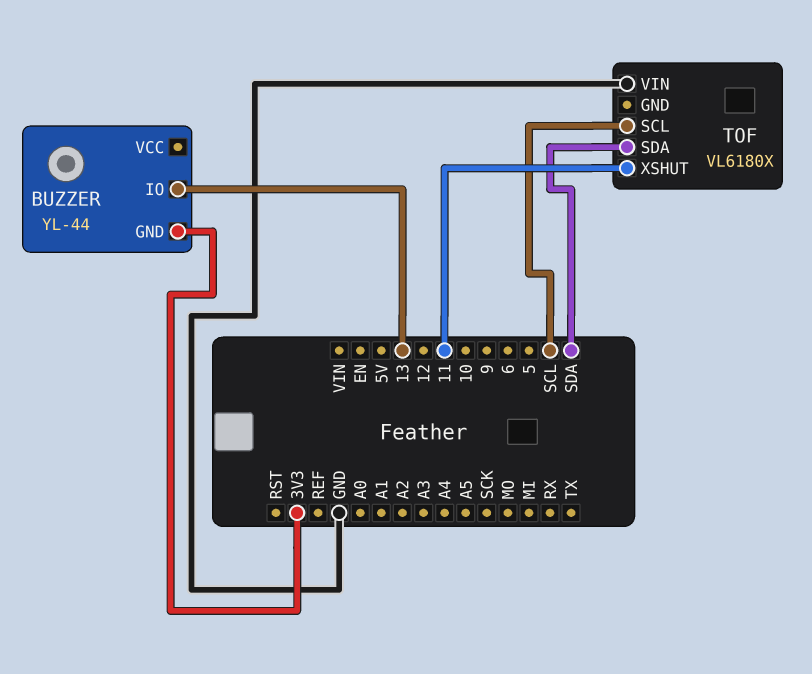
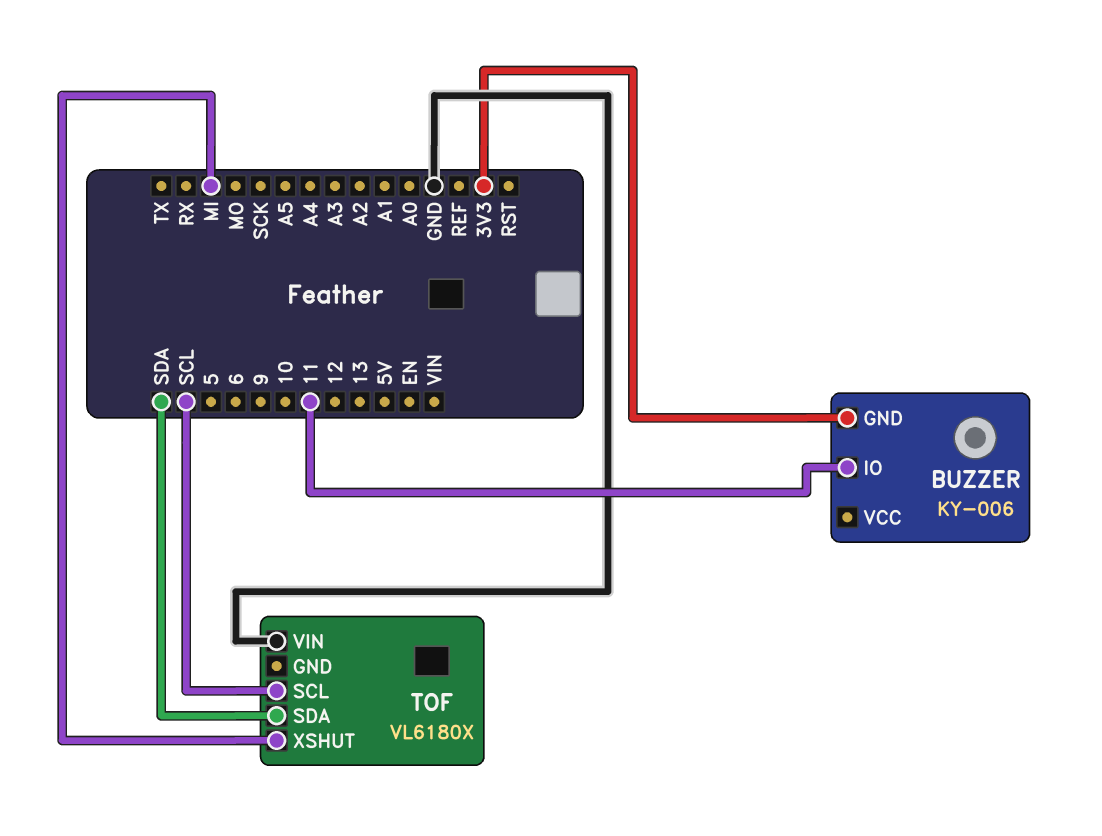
BUZZER: YL-44 -> KY-006
BUZZER pin IO: 13 -> 11
TOF pin XSHUT: 11 -> MI

